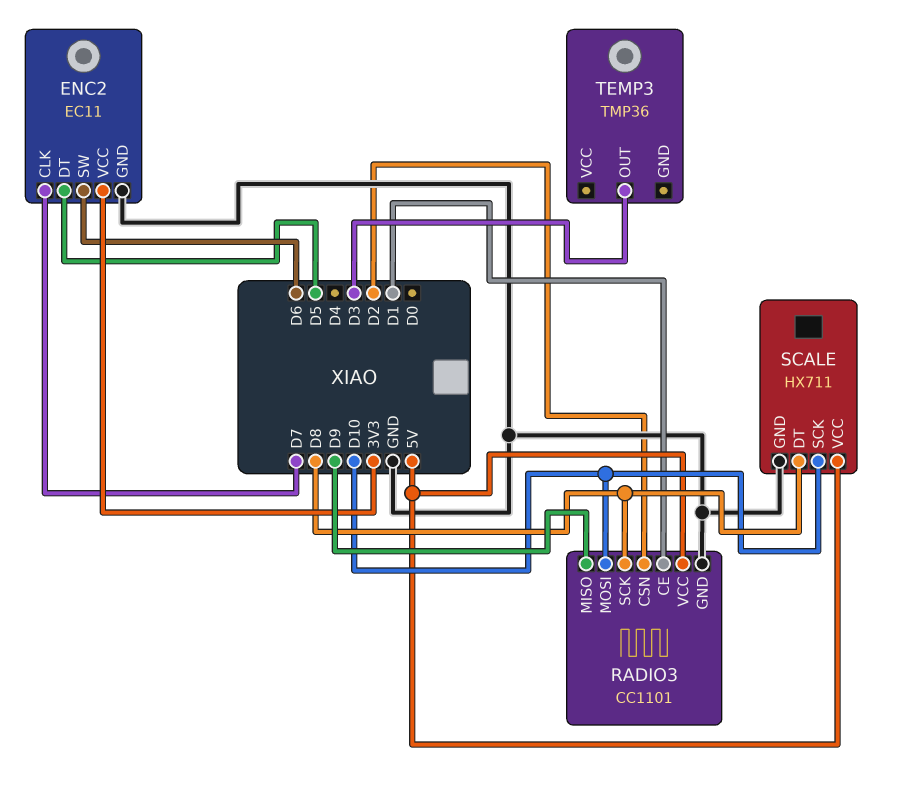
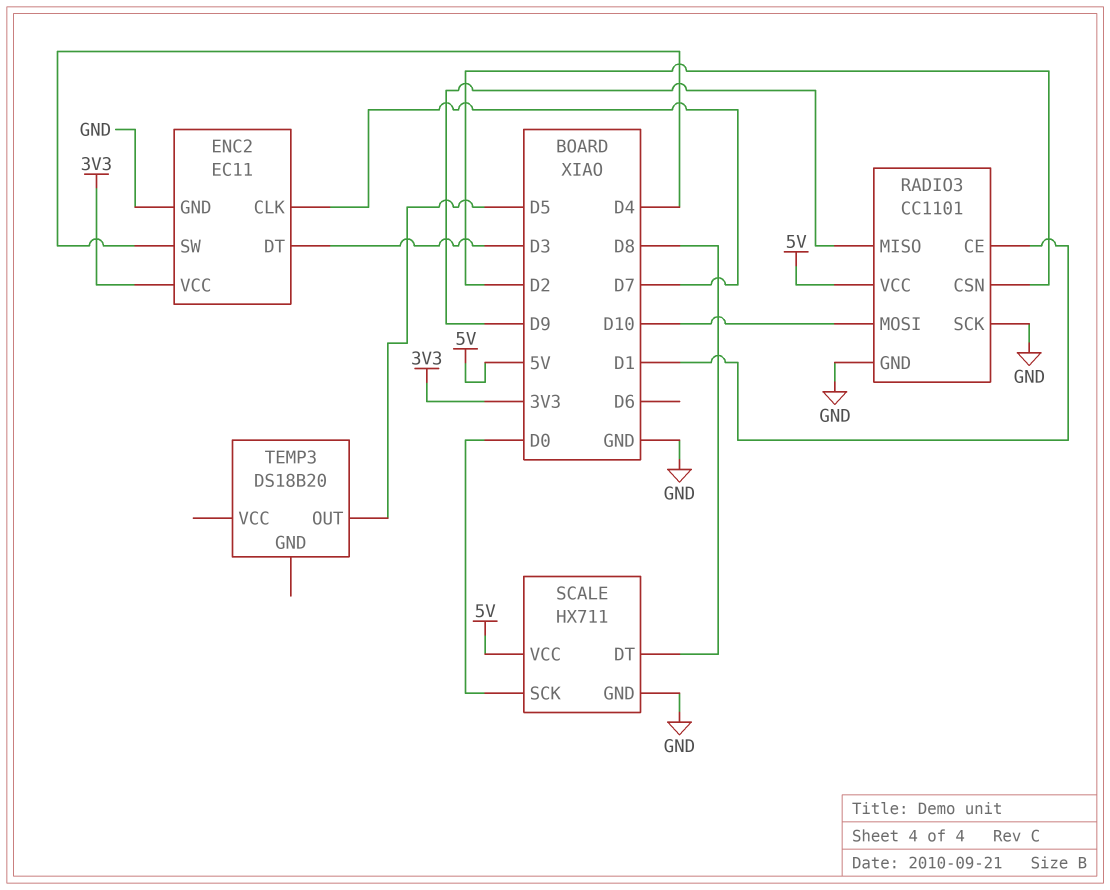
ENC2 pin DT: D5 -> D3
ENC2 pin SW: D6 -> D4
RADIO3 pin SCK: D8 -> GND
SCALE pin SCK: D10 -> D0
TEMP3: TMP36 -> DS18B20
TEMP3 pin OUT: D3 -> D5

